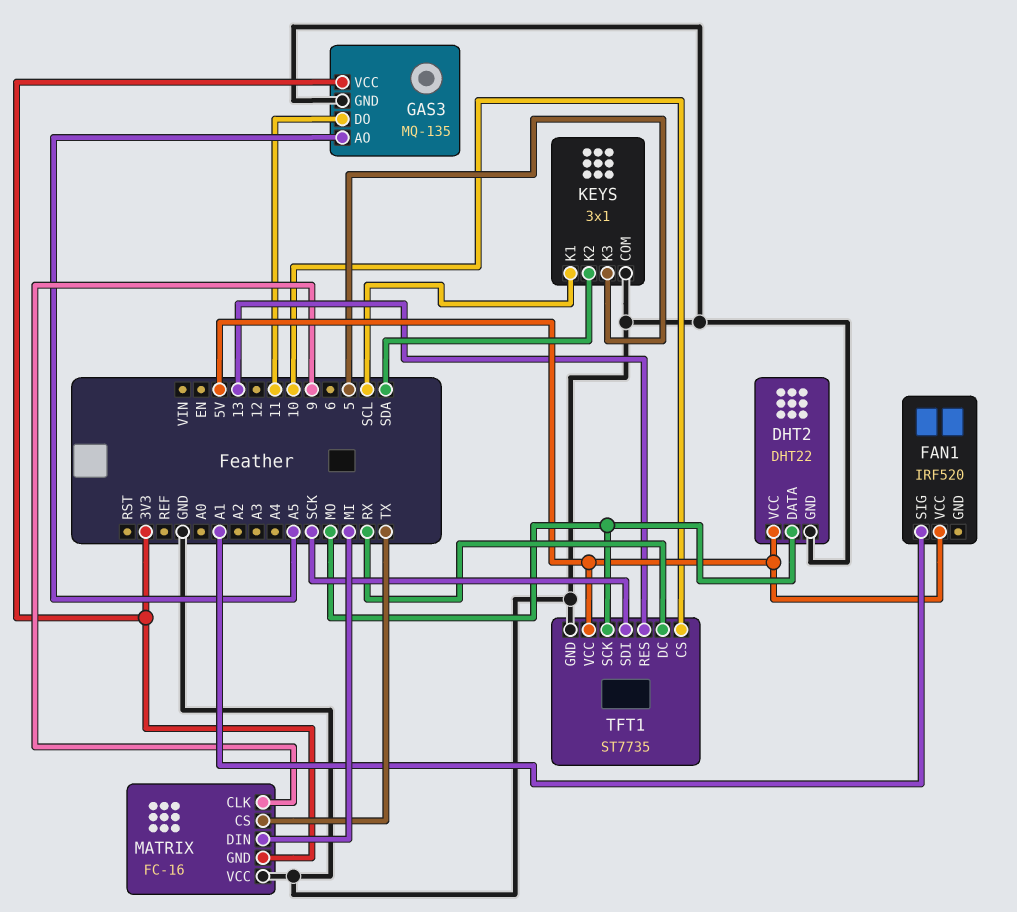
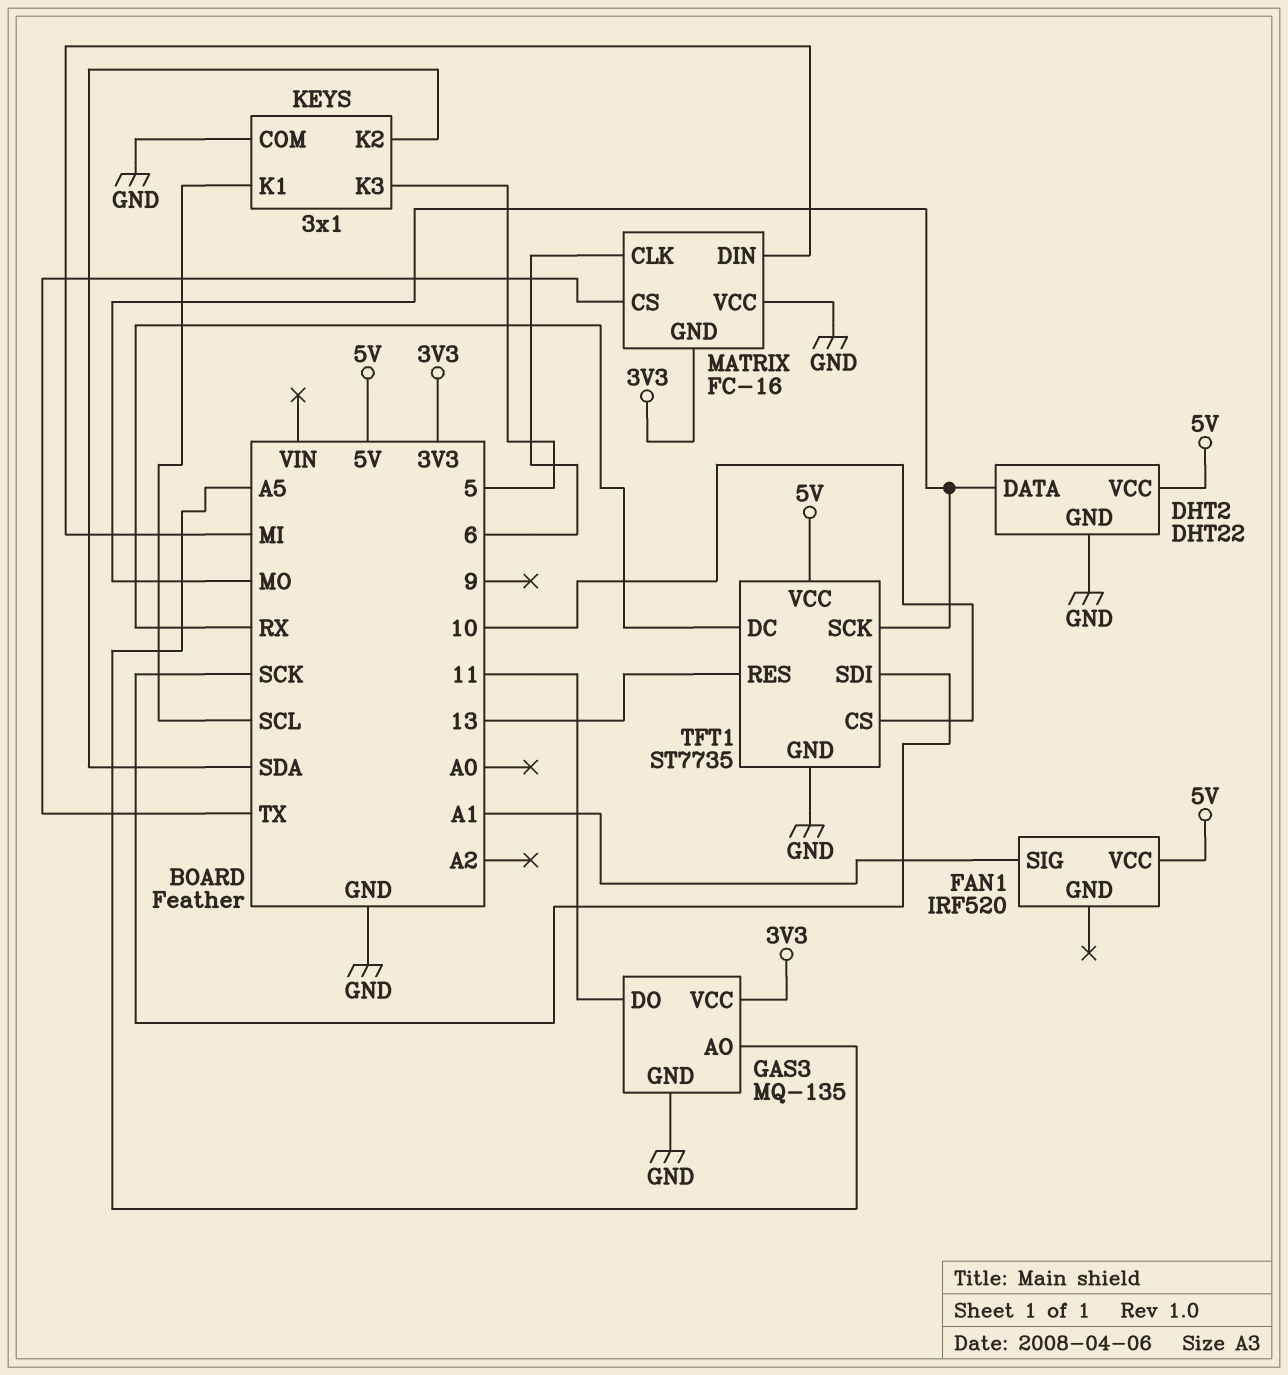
MATRIX pin CLK: 9 -> 6

